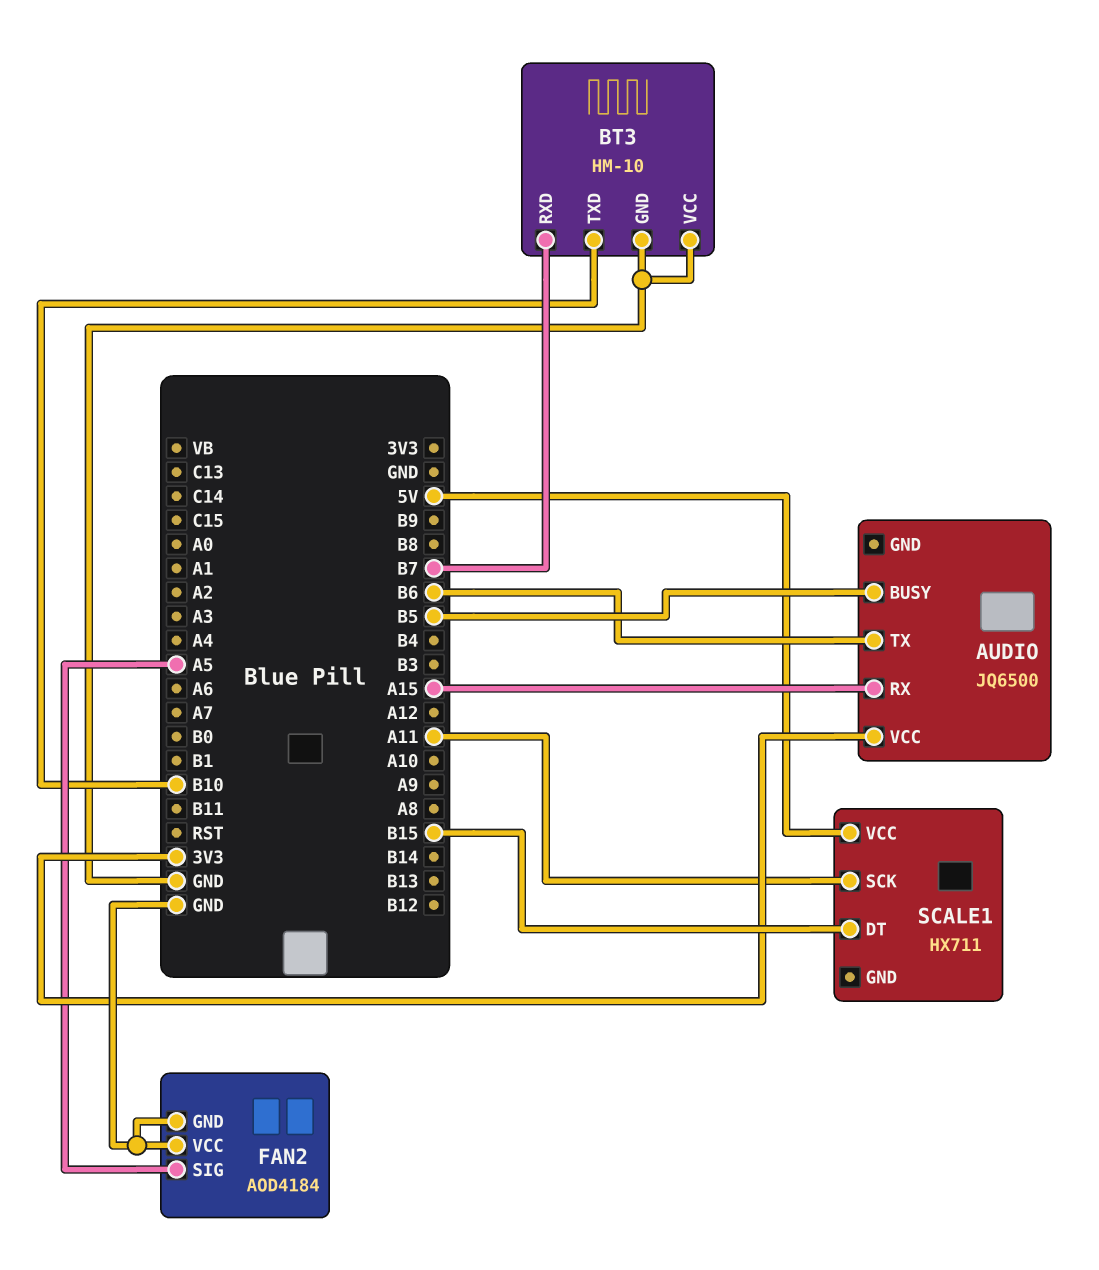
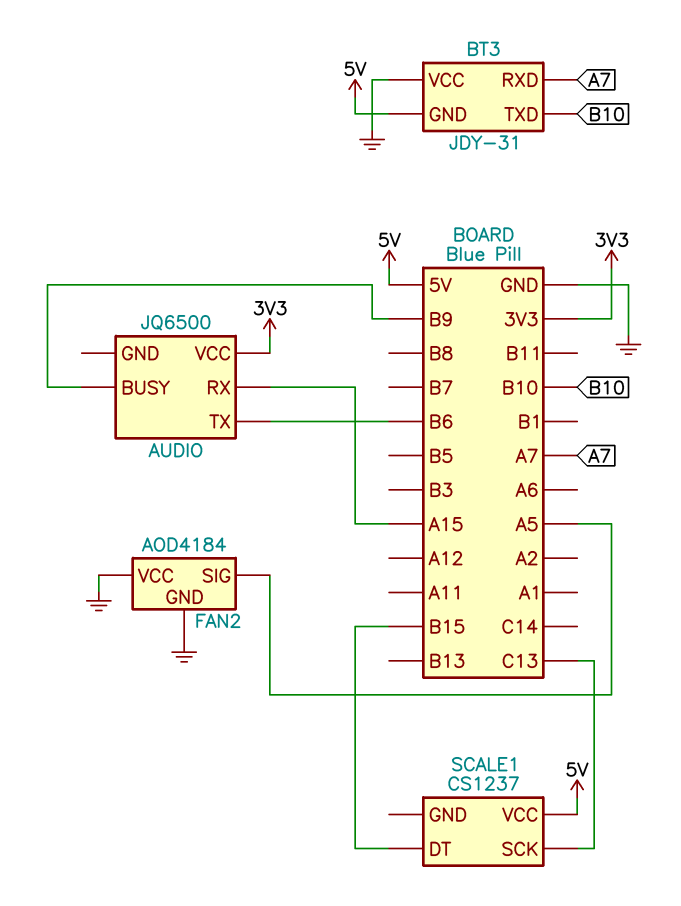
AUDIO pin BUSY: B5 -> B9
BT3: HM-10 -> JDY-31
BT3 pin GND: GND -> 5V
BT3 pin RXD: B7 -> A7
SCALE1: HX711 -> CS1237
SCALE1 pin SCK: A11 -> C13

